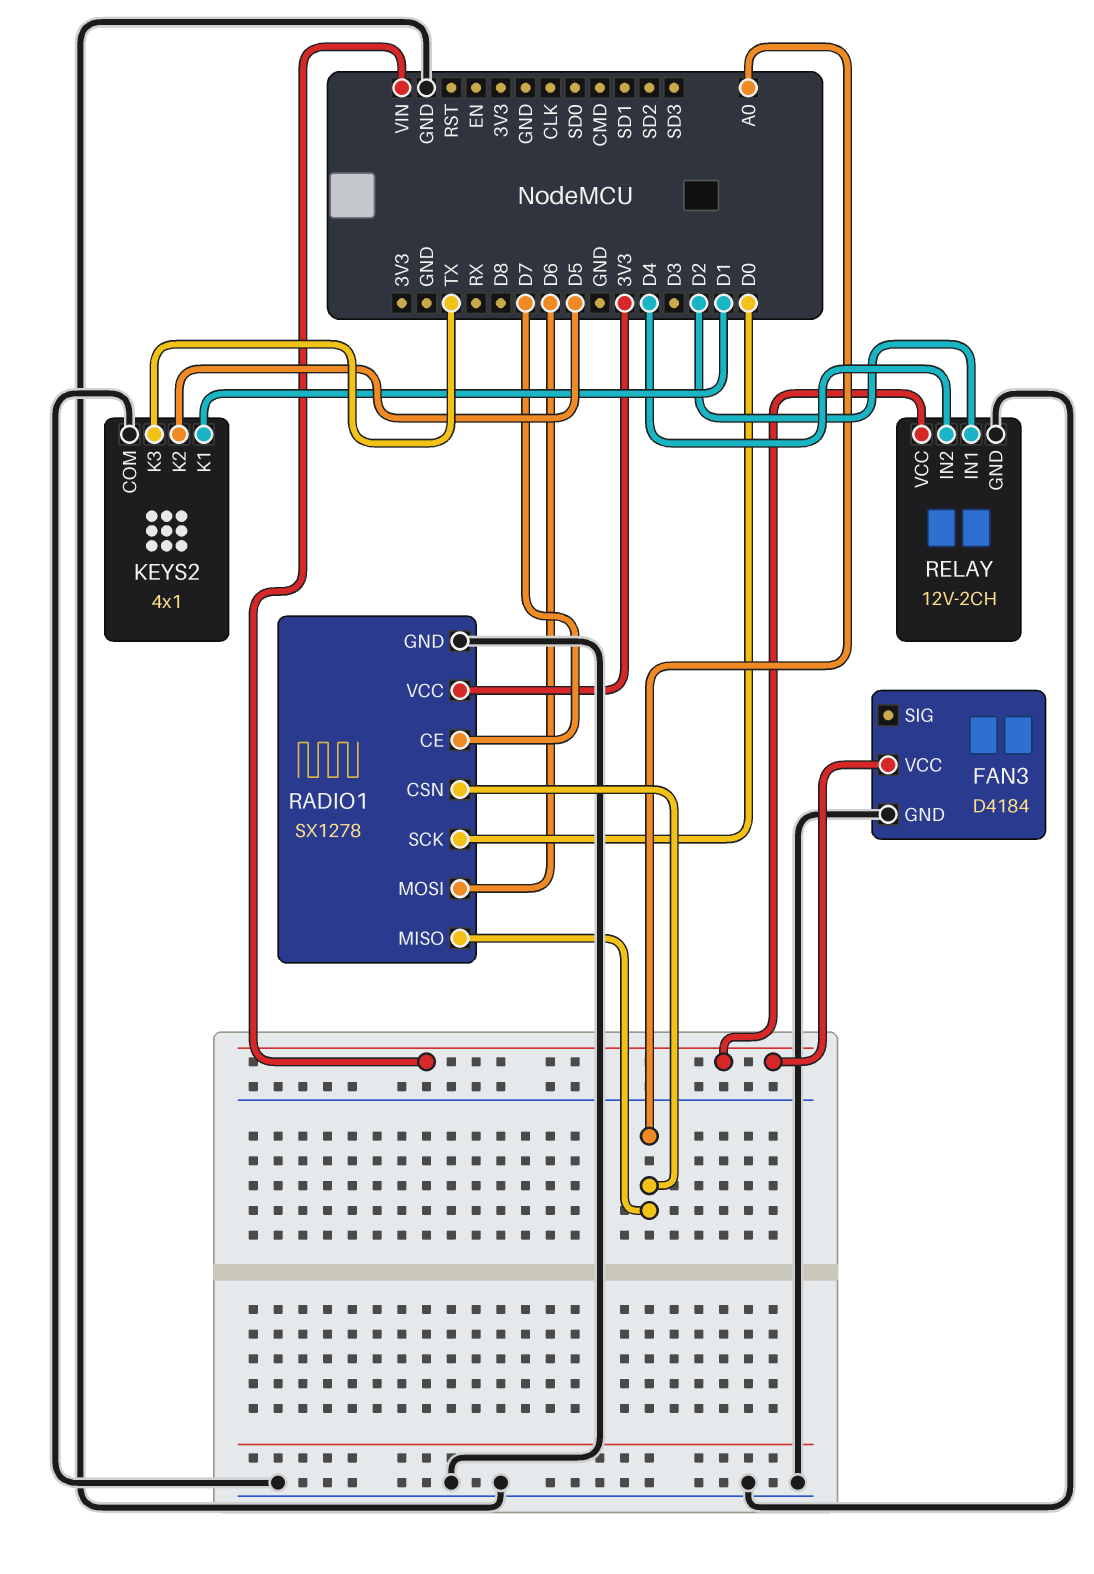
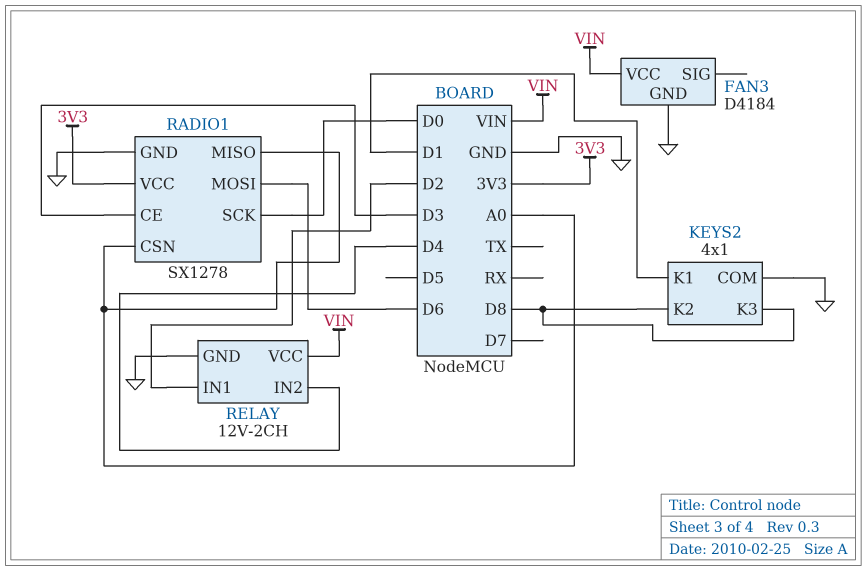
KEYS2 pin K2: D5 -> D8
KEYS2 pin K3: TX -> D8
RADIO1 pin CE: D7 -> D3

